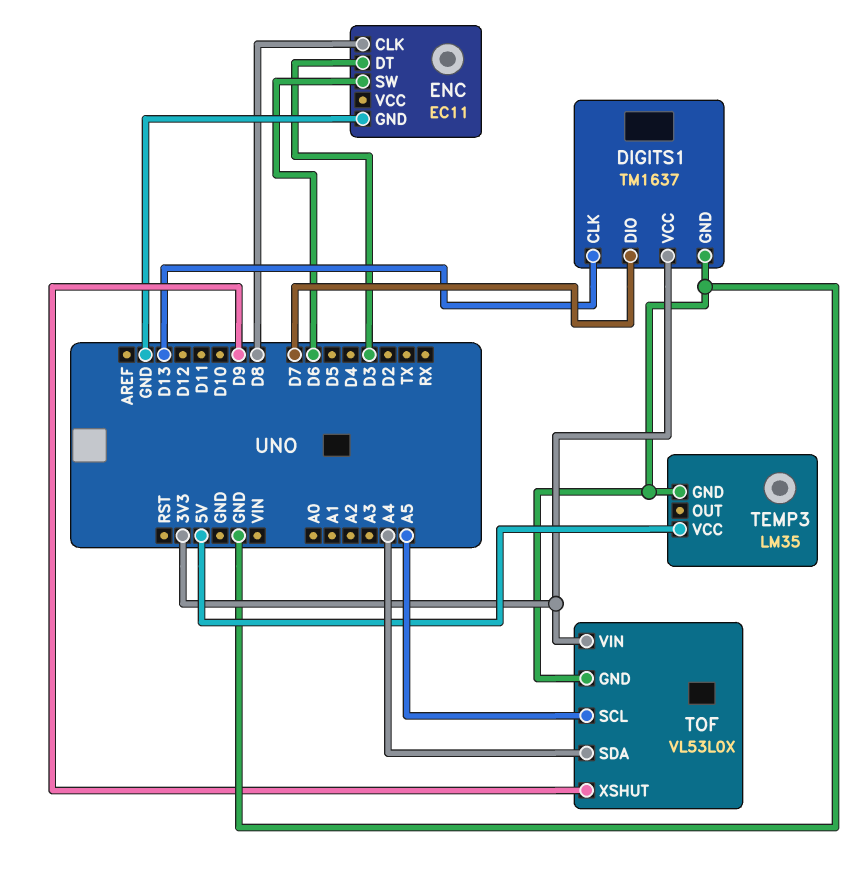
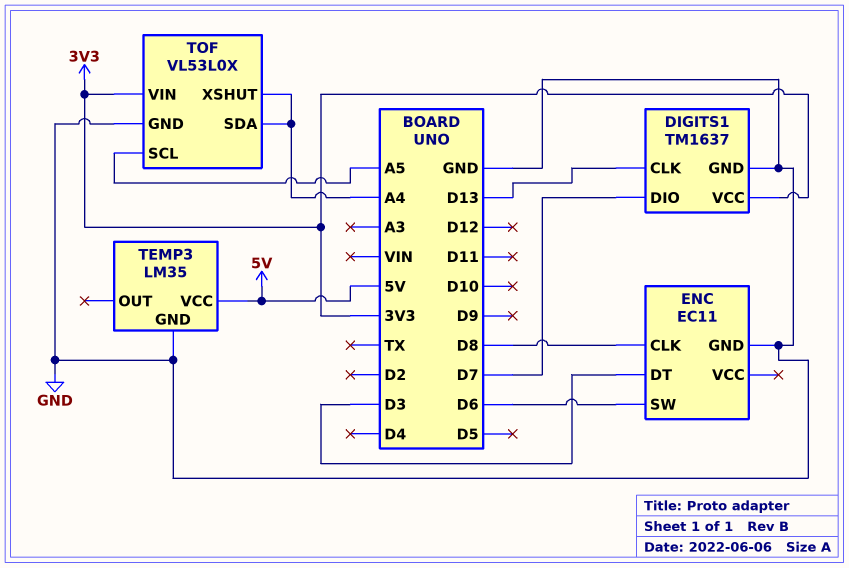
TOF pin XSHUT: D9 -> A4

